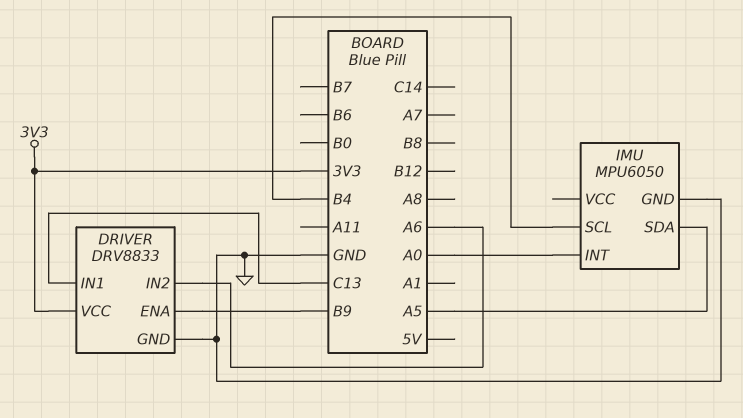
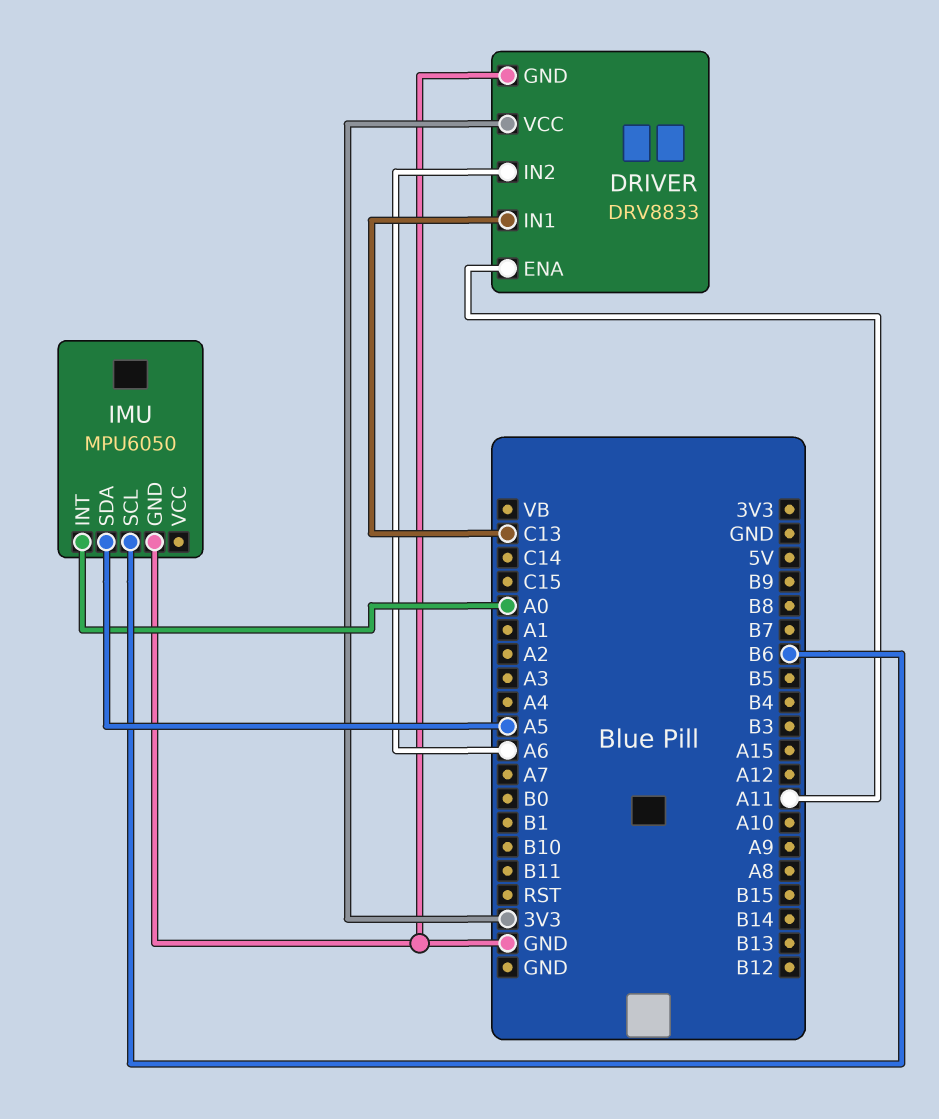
DRIVER pin ENA: B9 -> A11
IMU pin SCL: B4 -> B6

